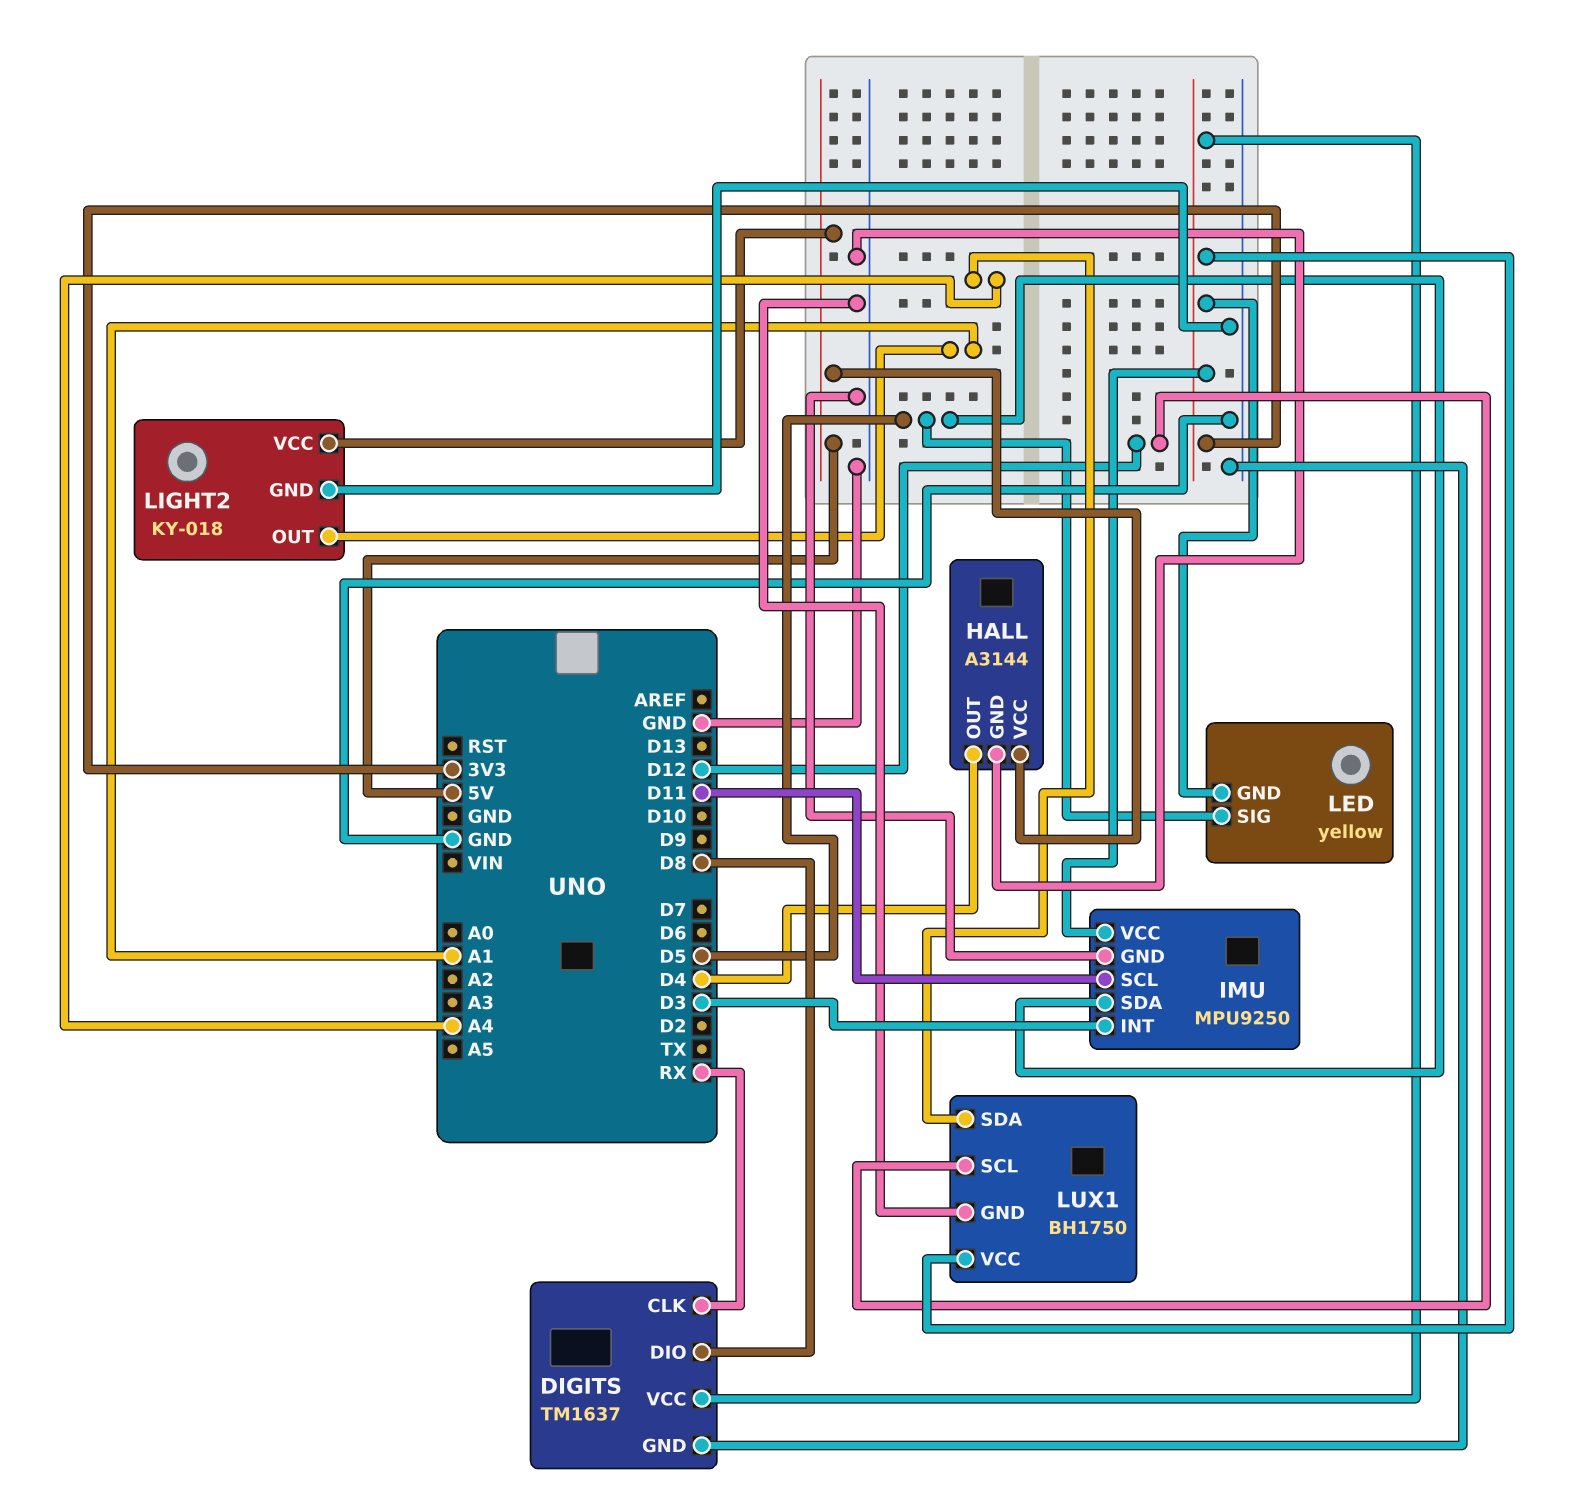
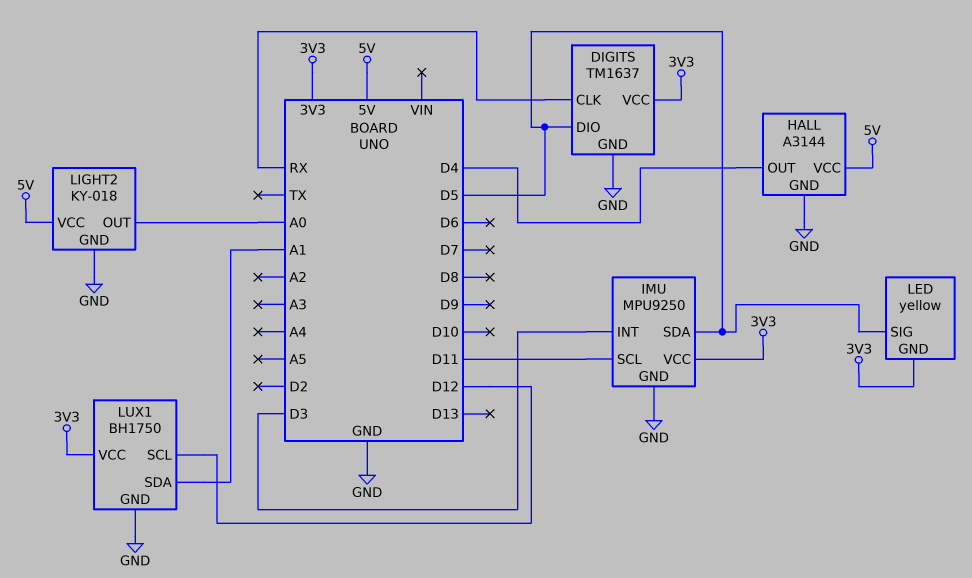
DIGITS pin DIO: D8 -> D5
LIGHT2 pin OUT: A1 -> A0
LUX1 pin SDA: A4 -> A1

